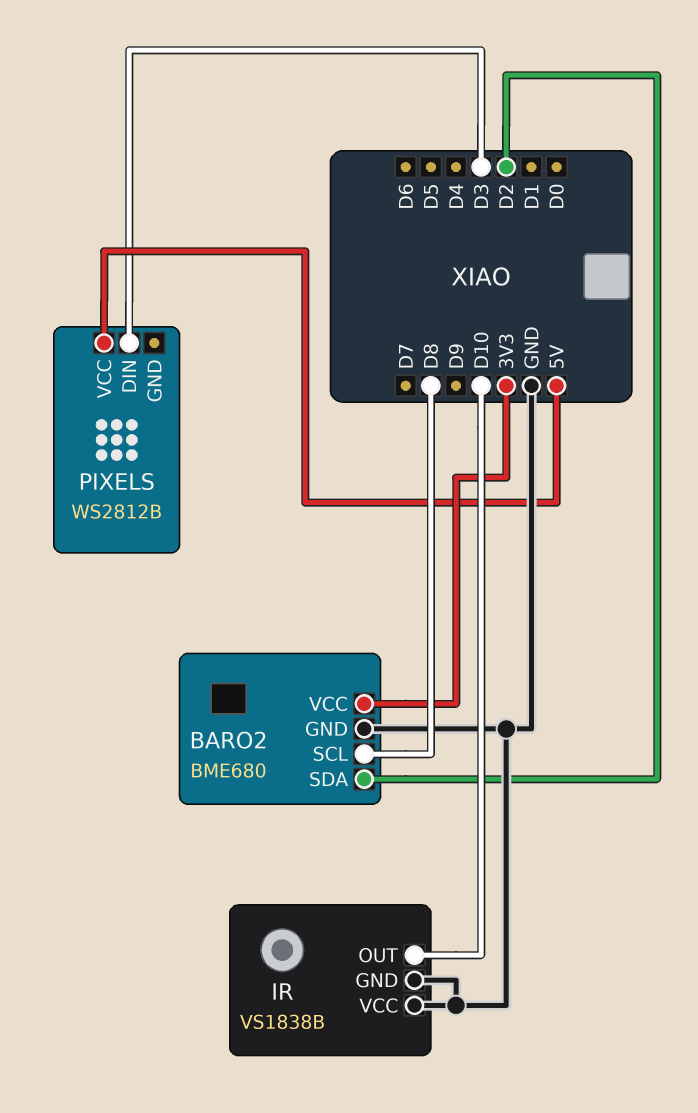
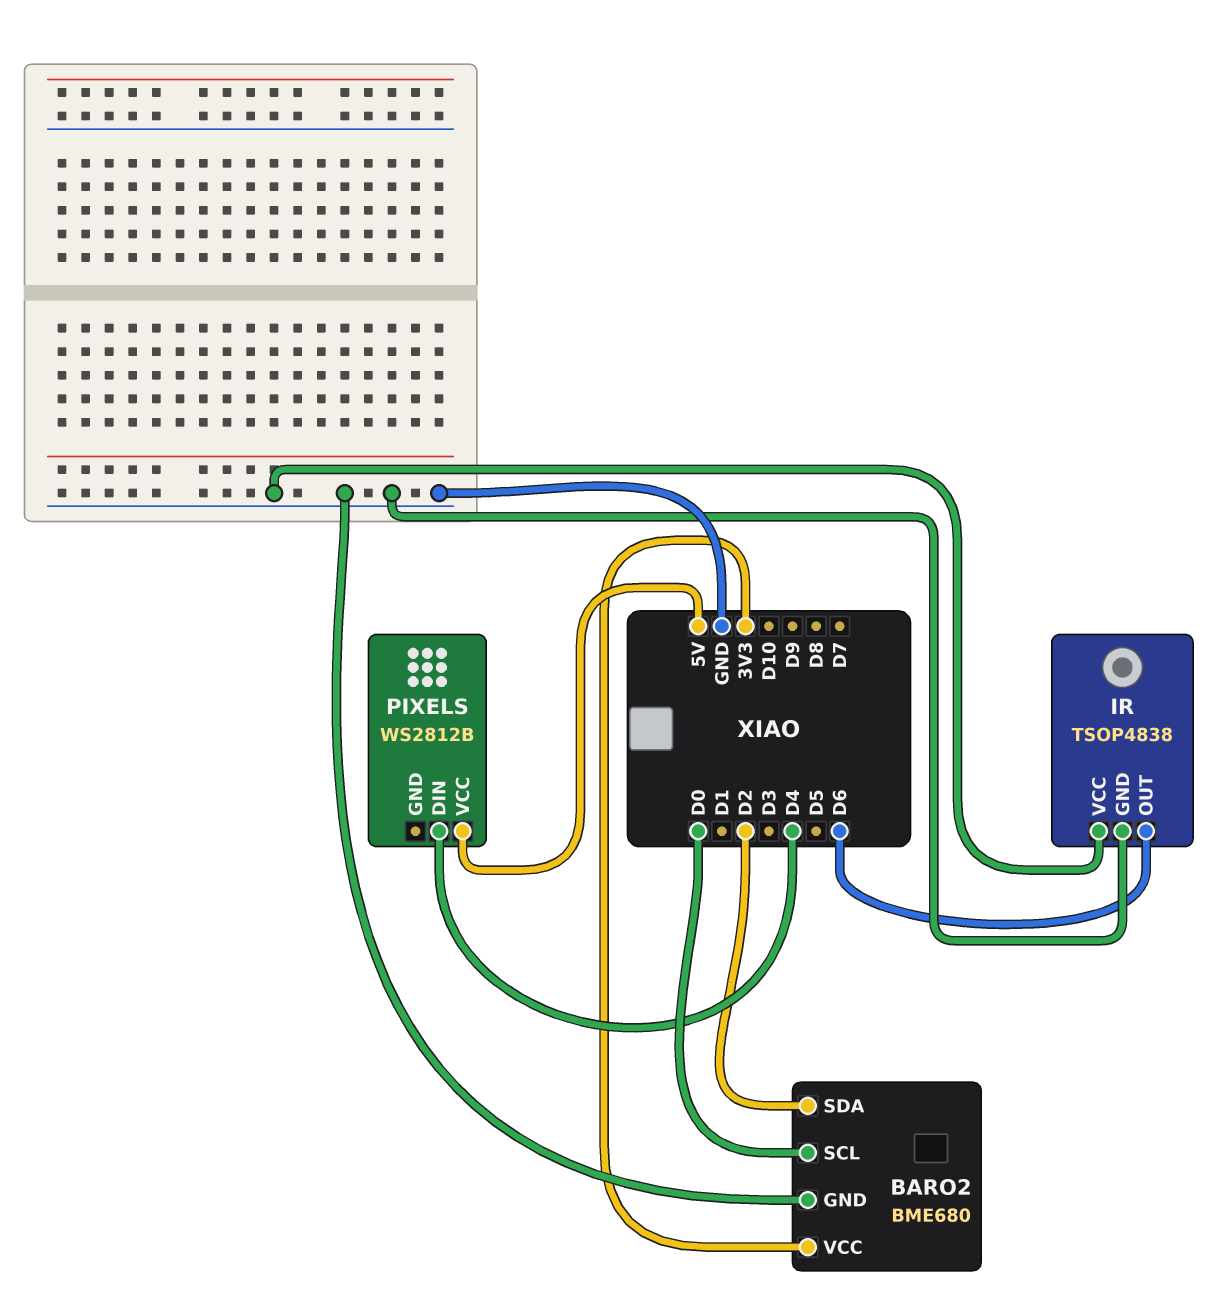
BARO2 pin SCL: D8 -> D0
IR: VS1838B -> TSOP4838
IR pin OUT: D10 -> D6
PIXELS pin DIN: D3 -> D4

